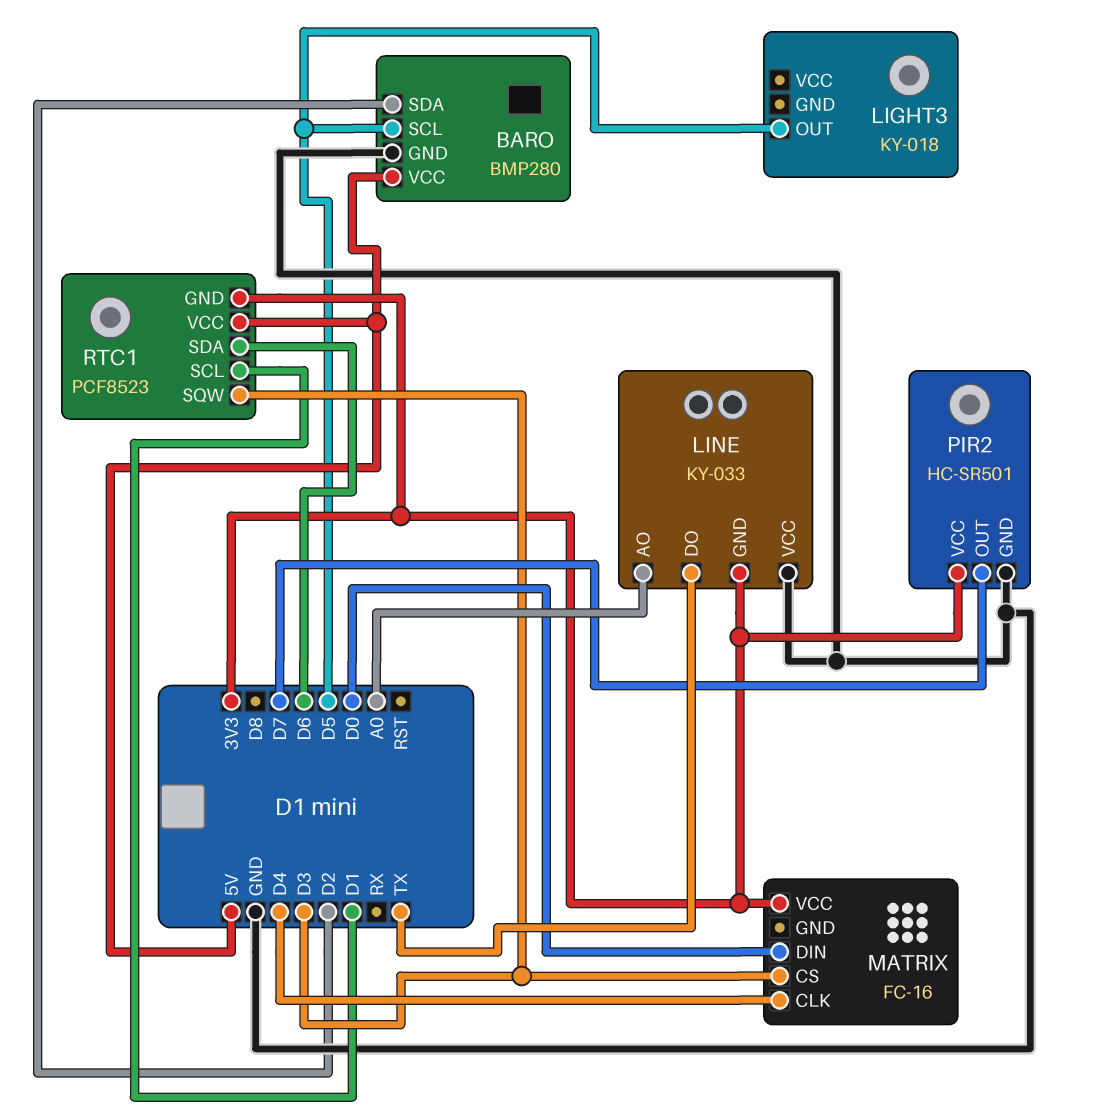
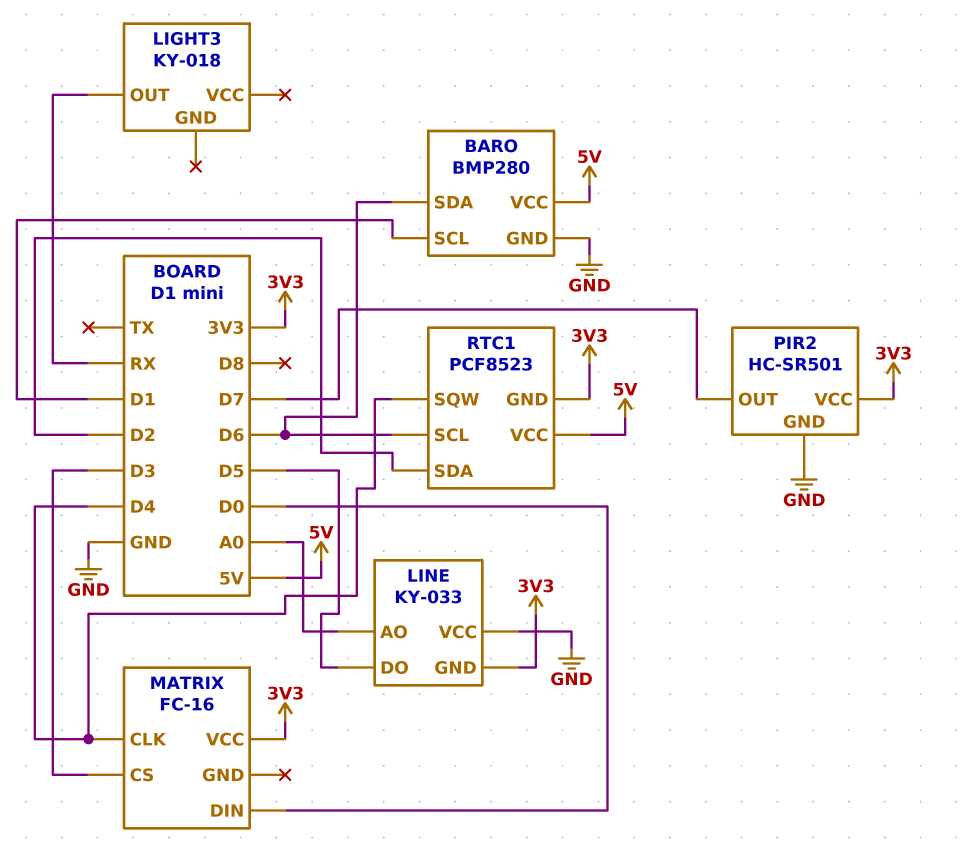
BARO pin SCL: D5 -> D1
BARO pin SDA: D2 -> D6
LIGHT3 pin OUT: D5 -> RX
LINE pin DO: TX -> D5
RTC1 pin SCL: D1 -> D6
RTC1 pin SDA: D6 -> D2
RTC1 pin SQW: D3 -> D4

